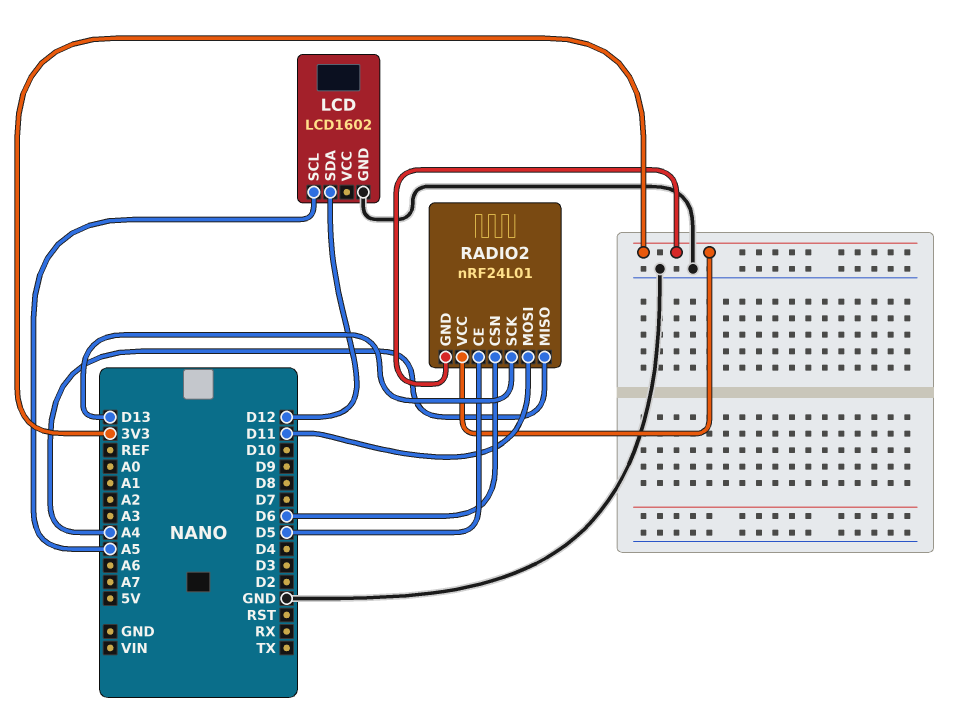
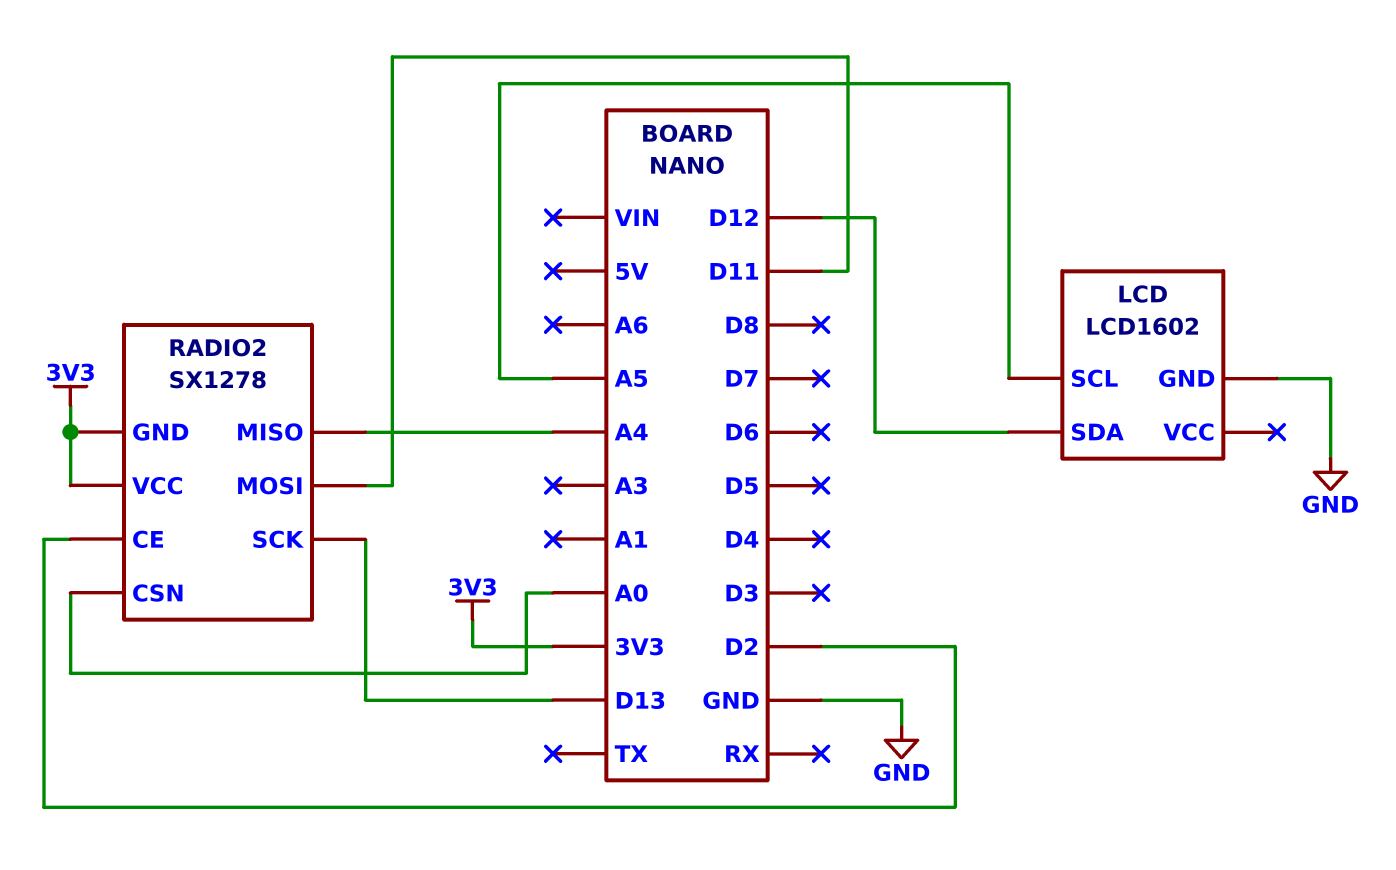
RADIO2: nRF24L01 -> SX1278
RADIO2 pin CE: D5 -> D2
RADIO2 pin CSN: D6 -> A0

